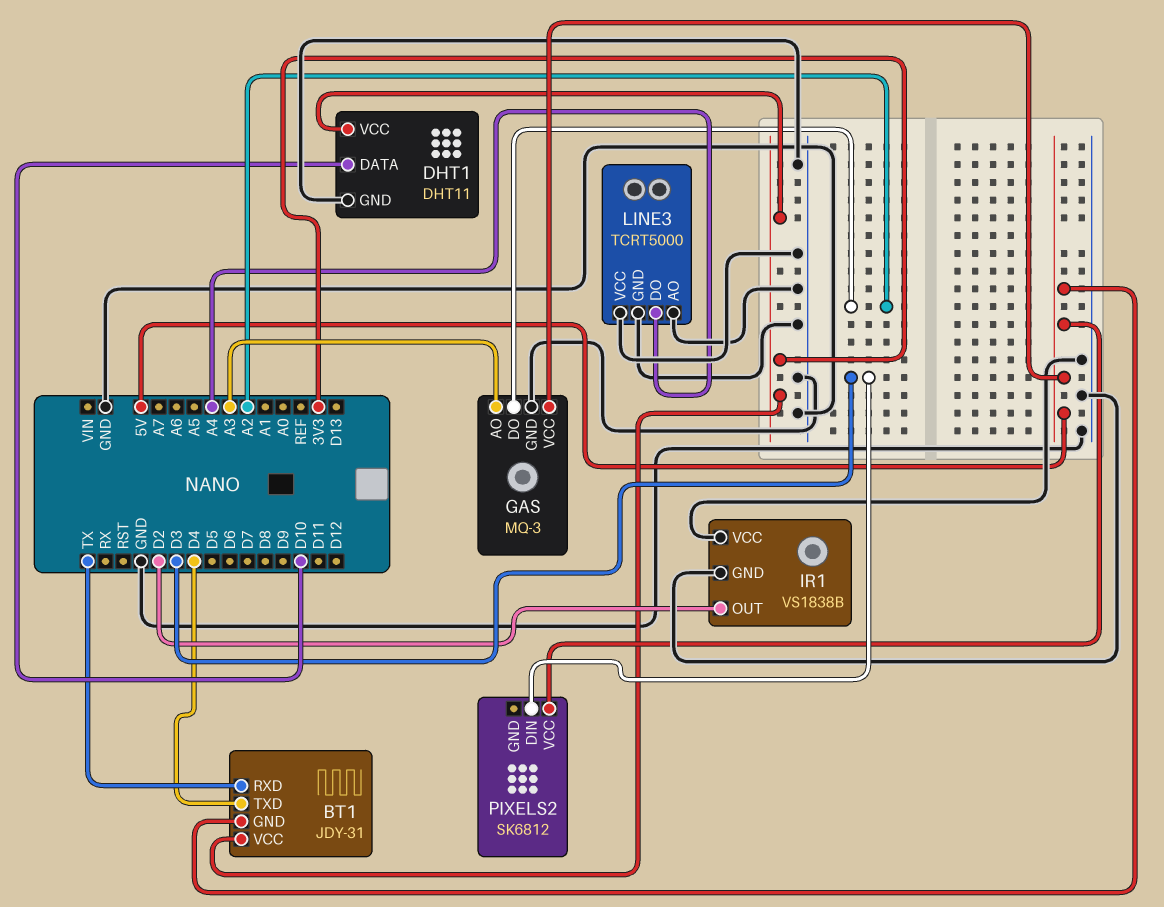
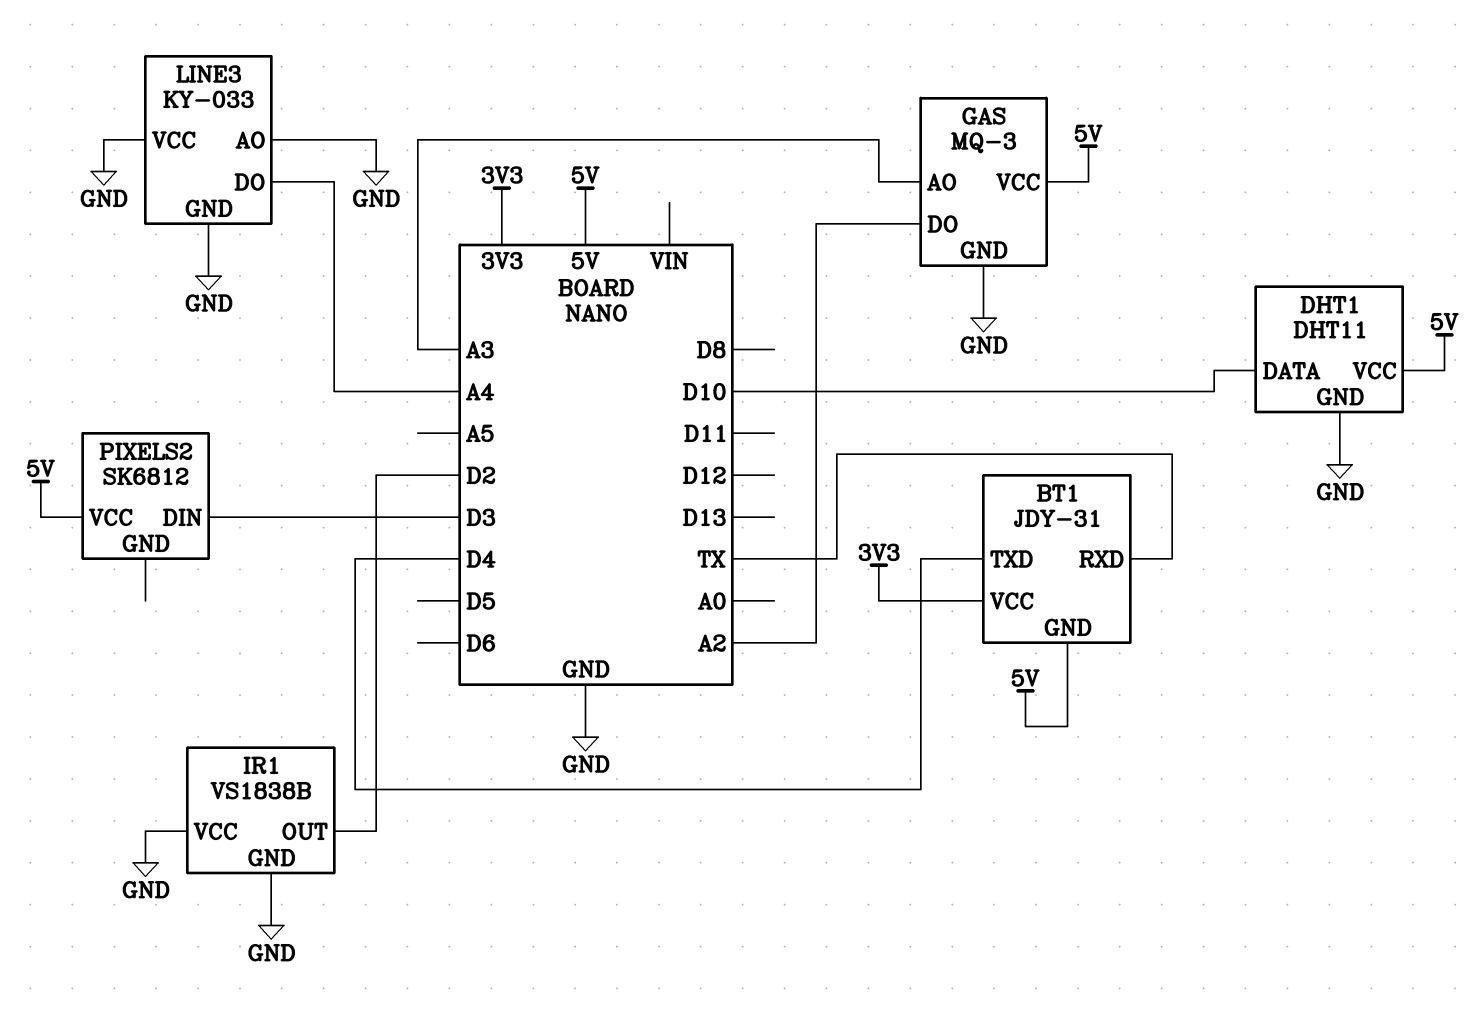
DHT1 pin VCC: 3V3 -> 5V
LINE3: TCRT5000 -> KY-033

